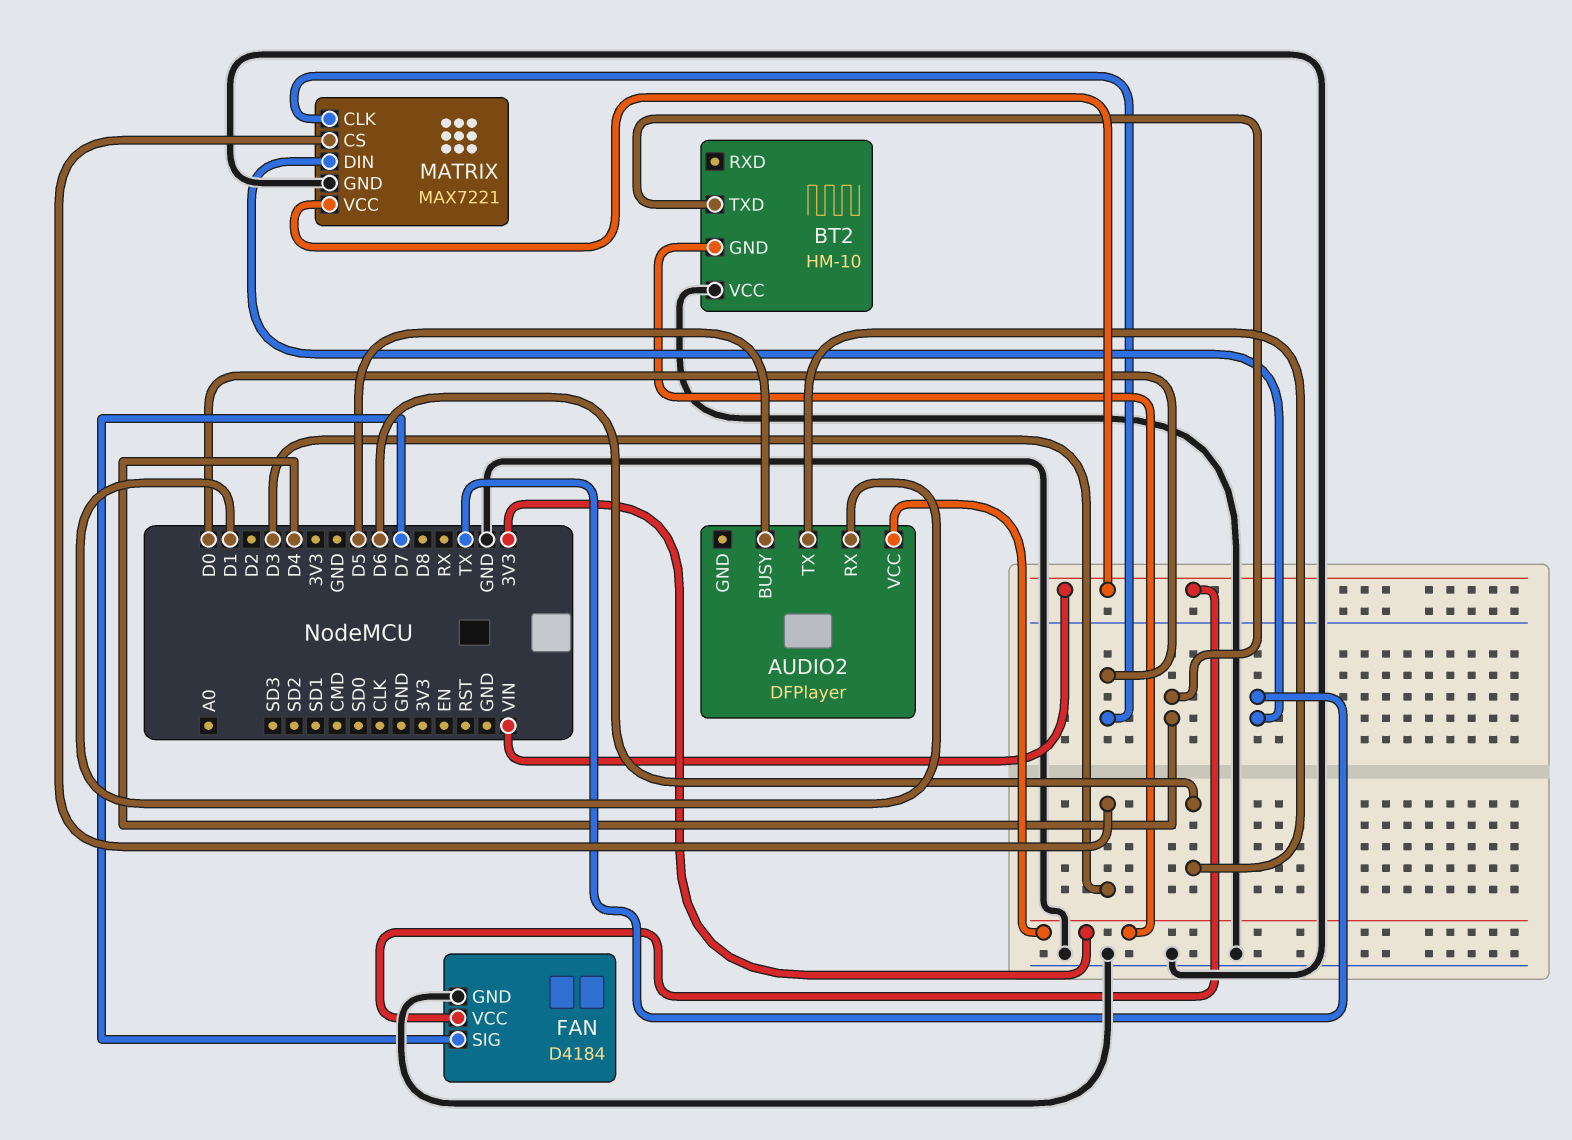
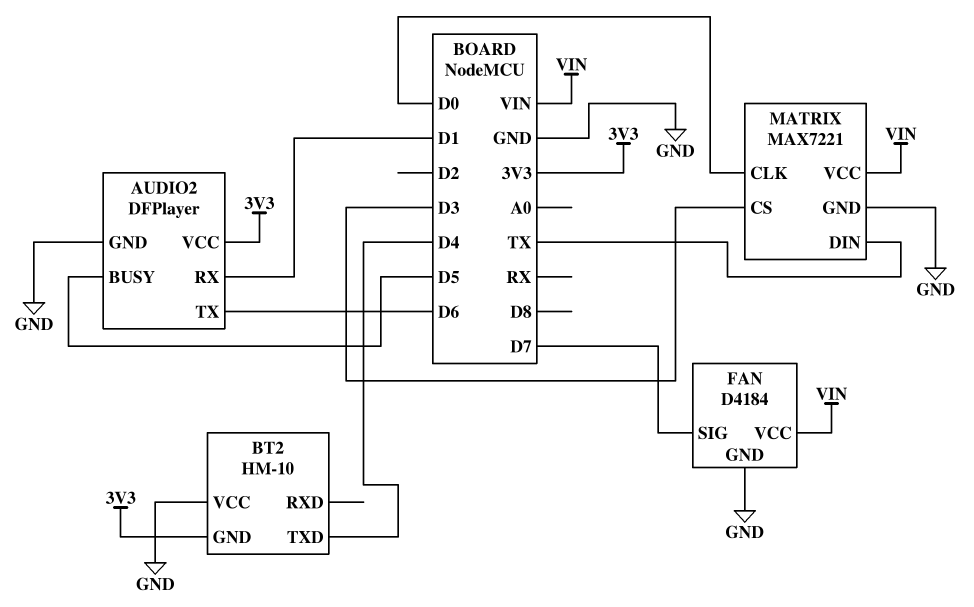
AUDIO2 pin GND: none -> GND

